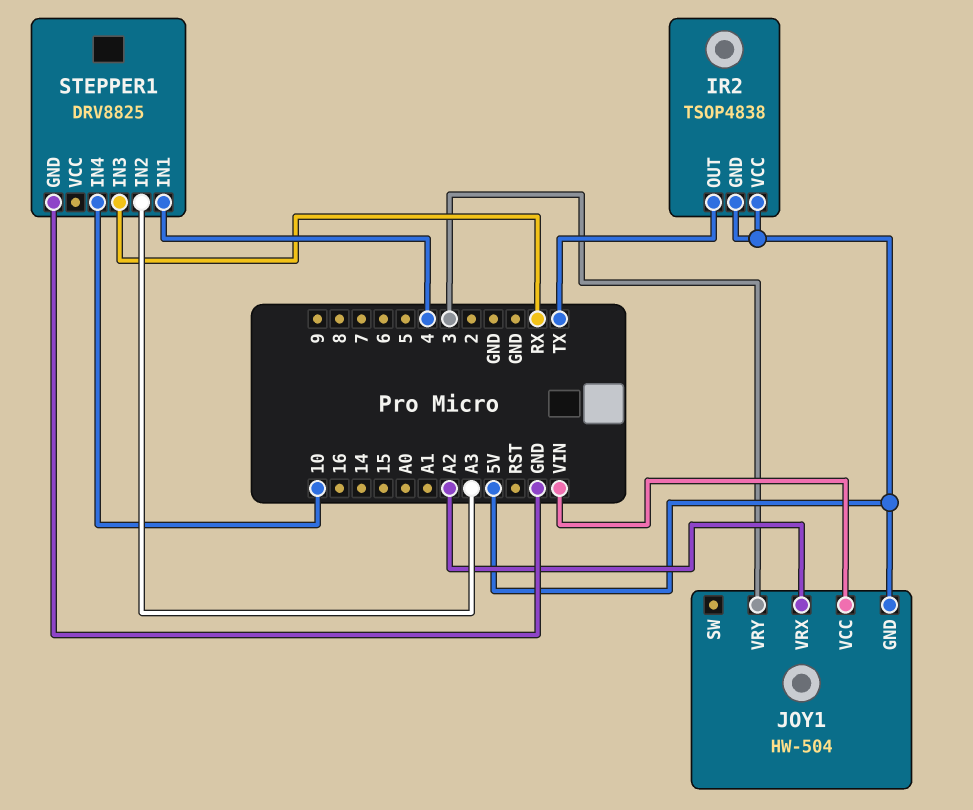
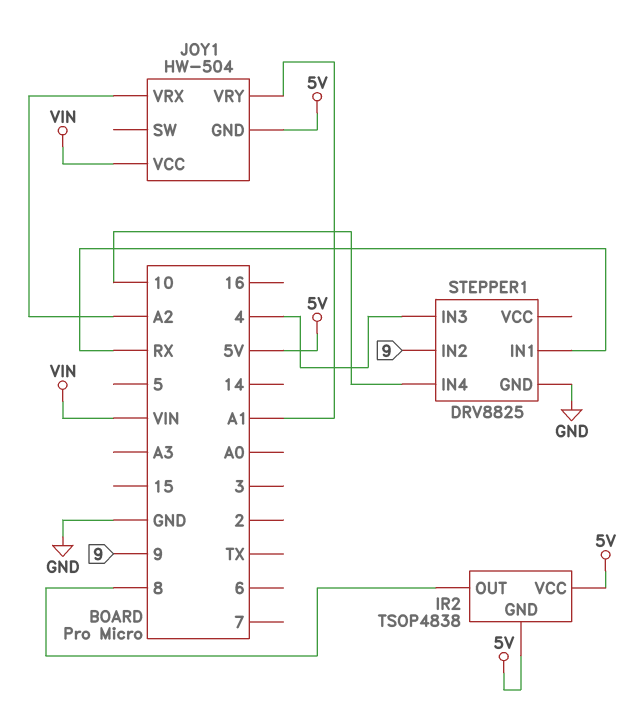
IR2 pin OUT: TX -> 8
JOY1 pin VRY: 3 -> A1
STEPPER1 pin IN1: 4 -> RX
STEPPER1 pin IN2: A3 -> 9
STEPPER1 pin IN3: RX -> 4

